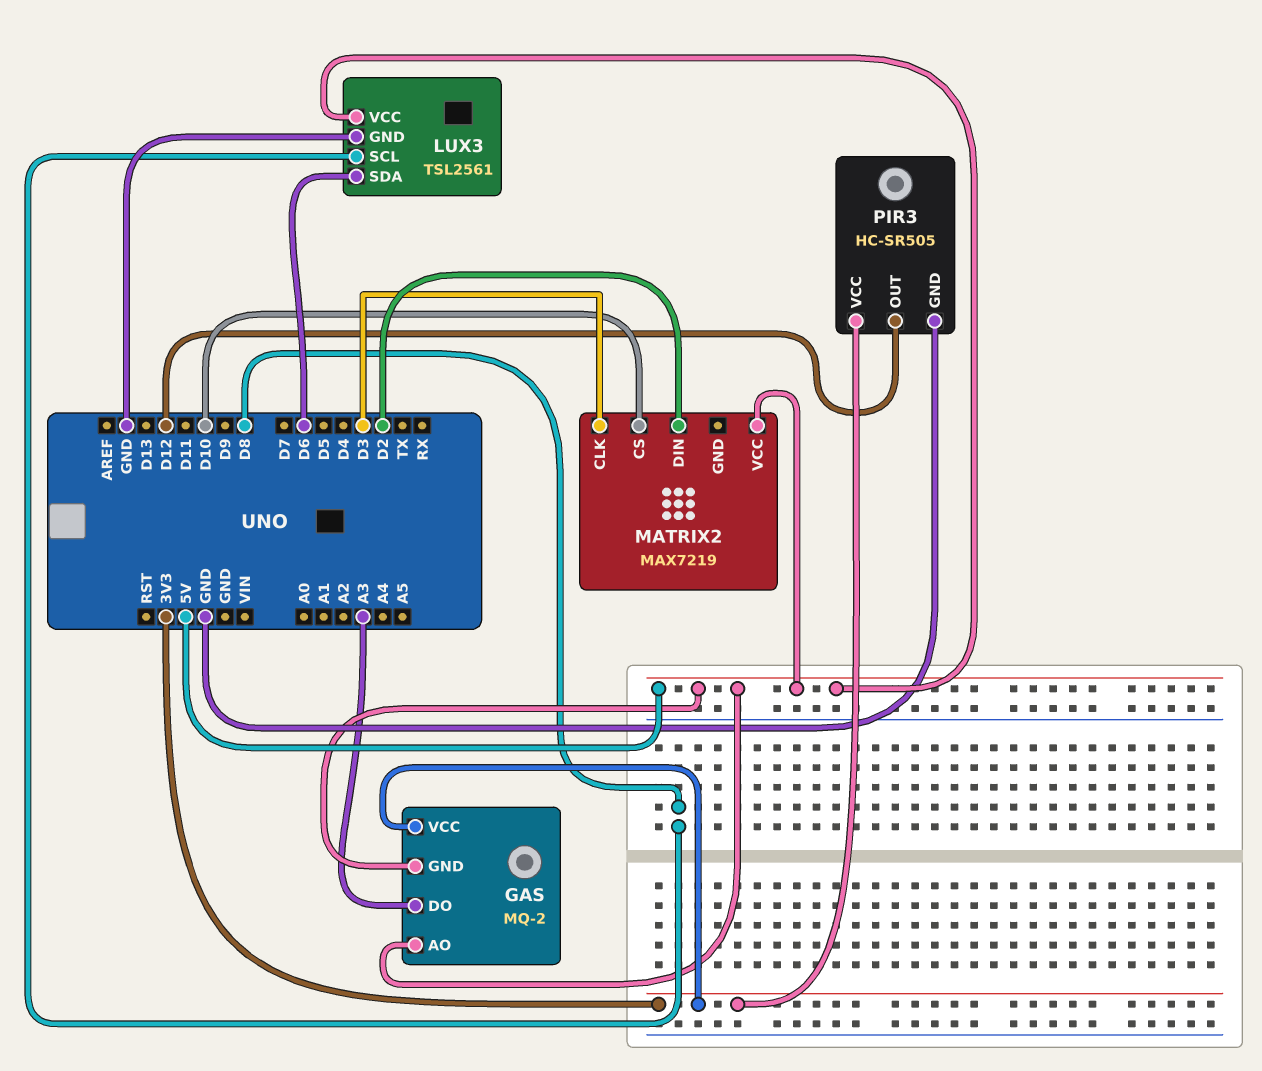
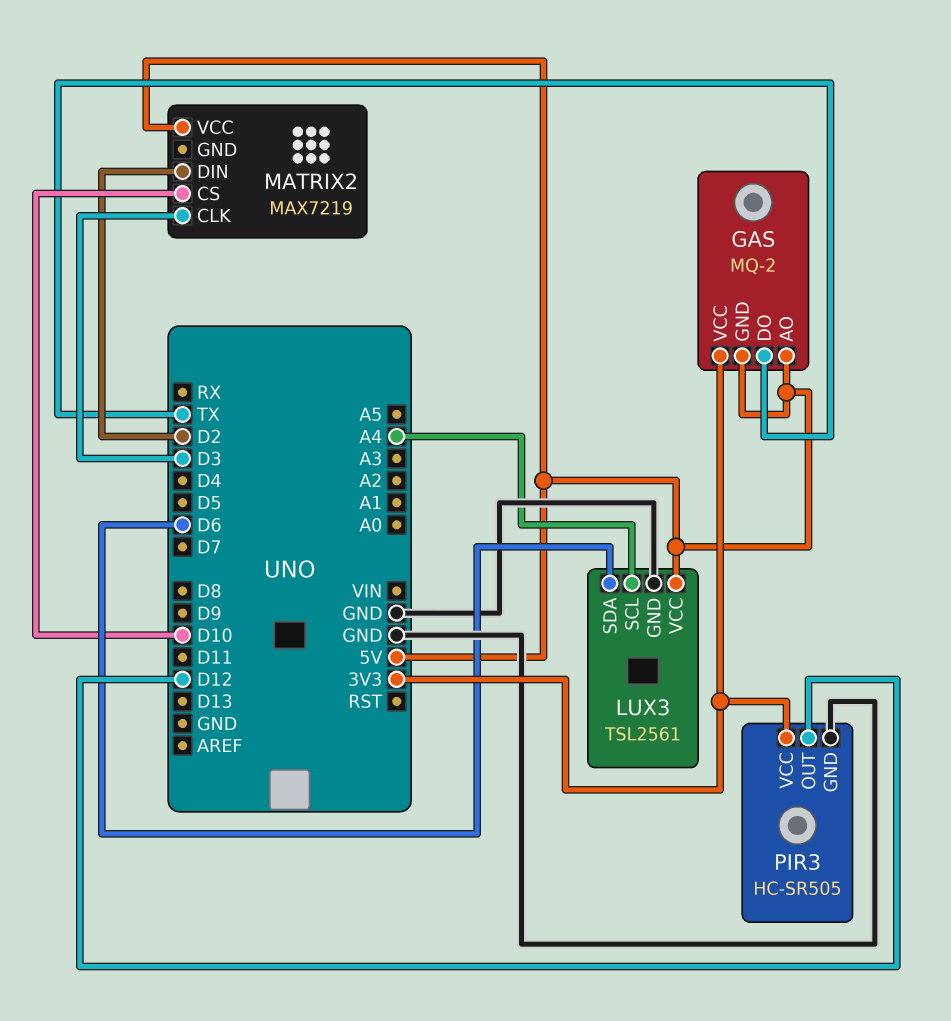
GAS pin DO: A3 -> TX
LUX3 pin SCL: D8 -> A4

